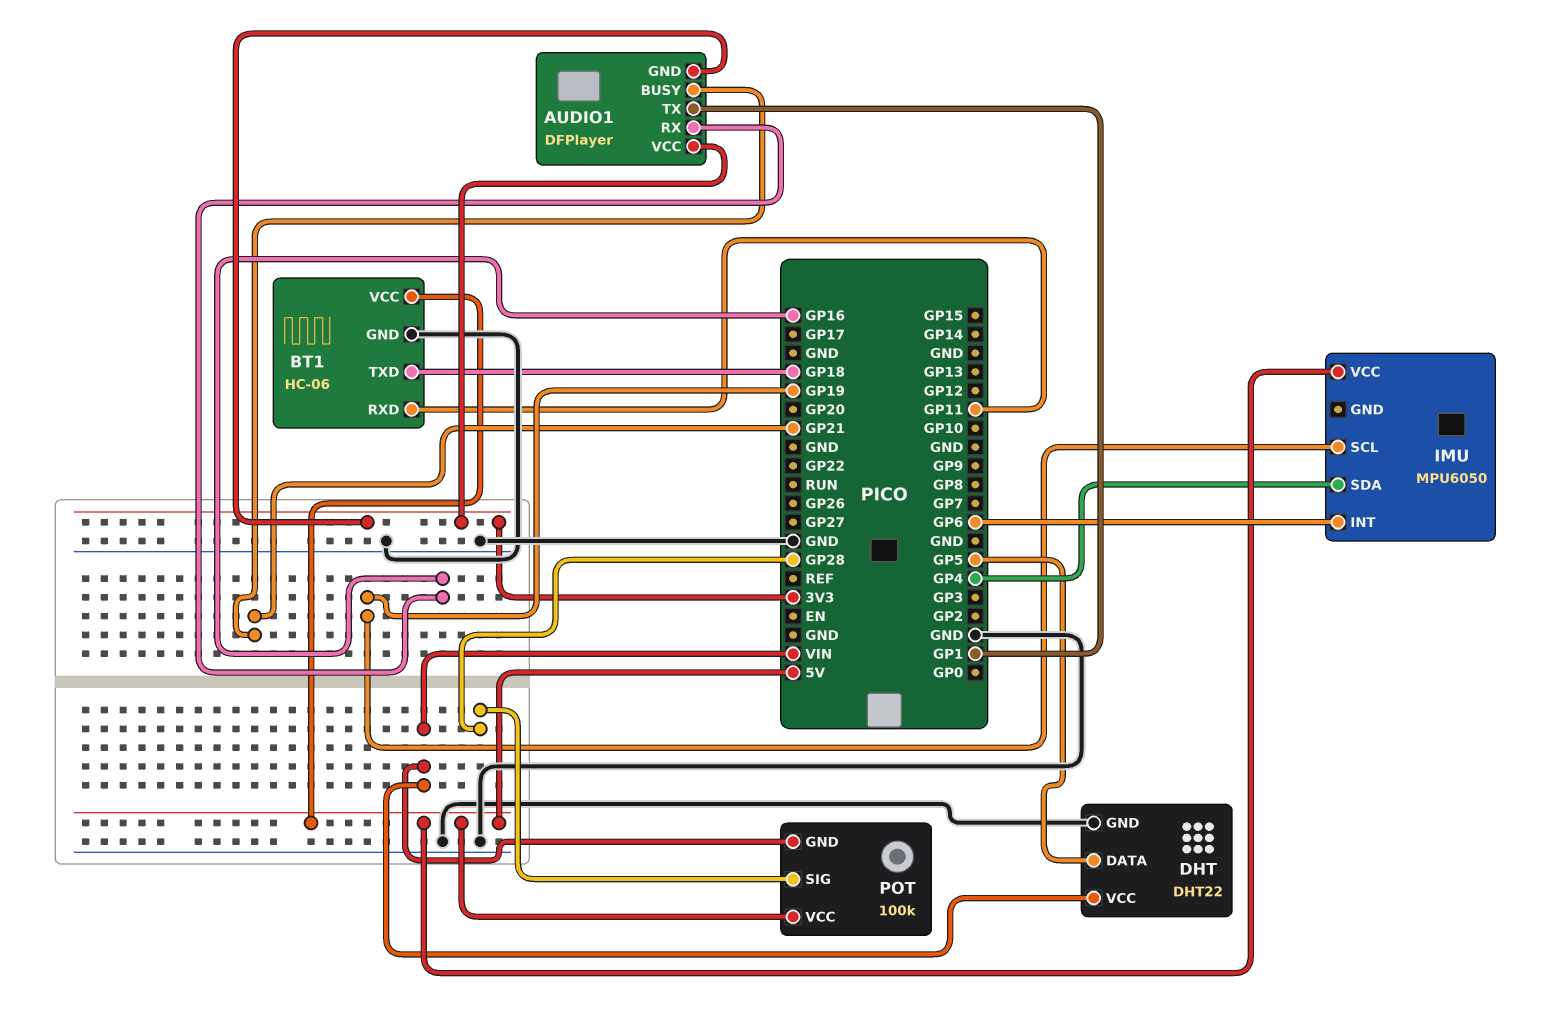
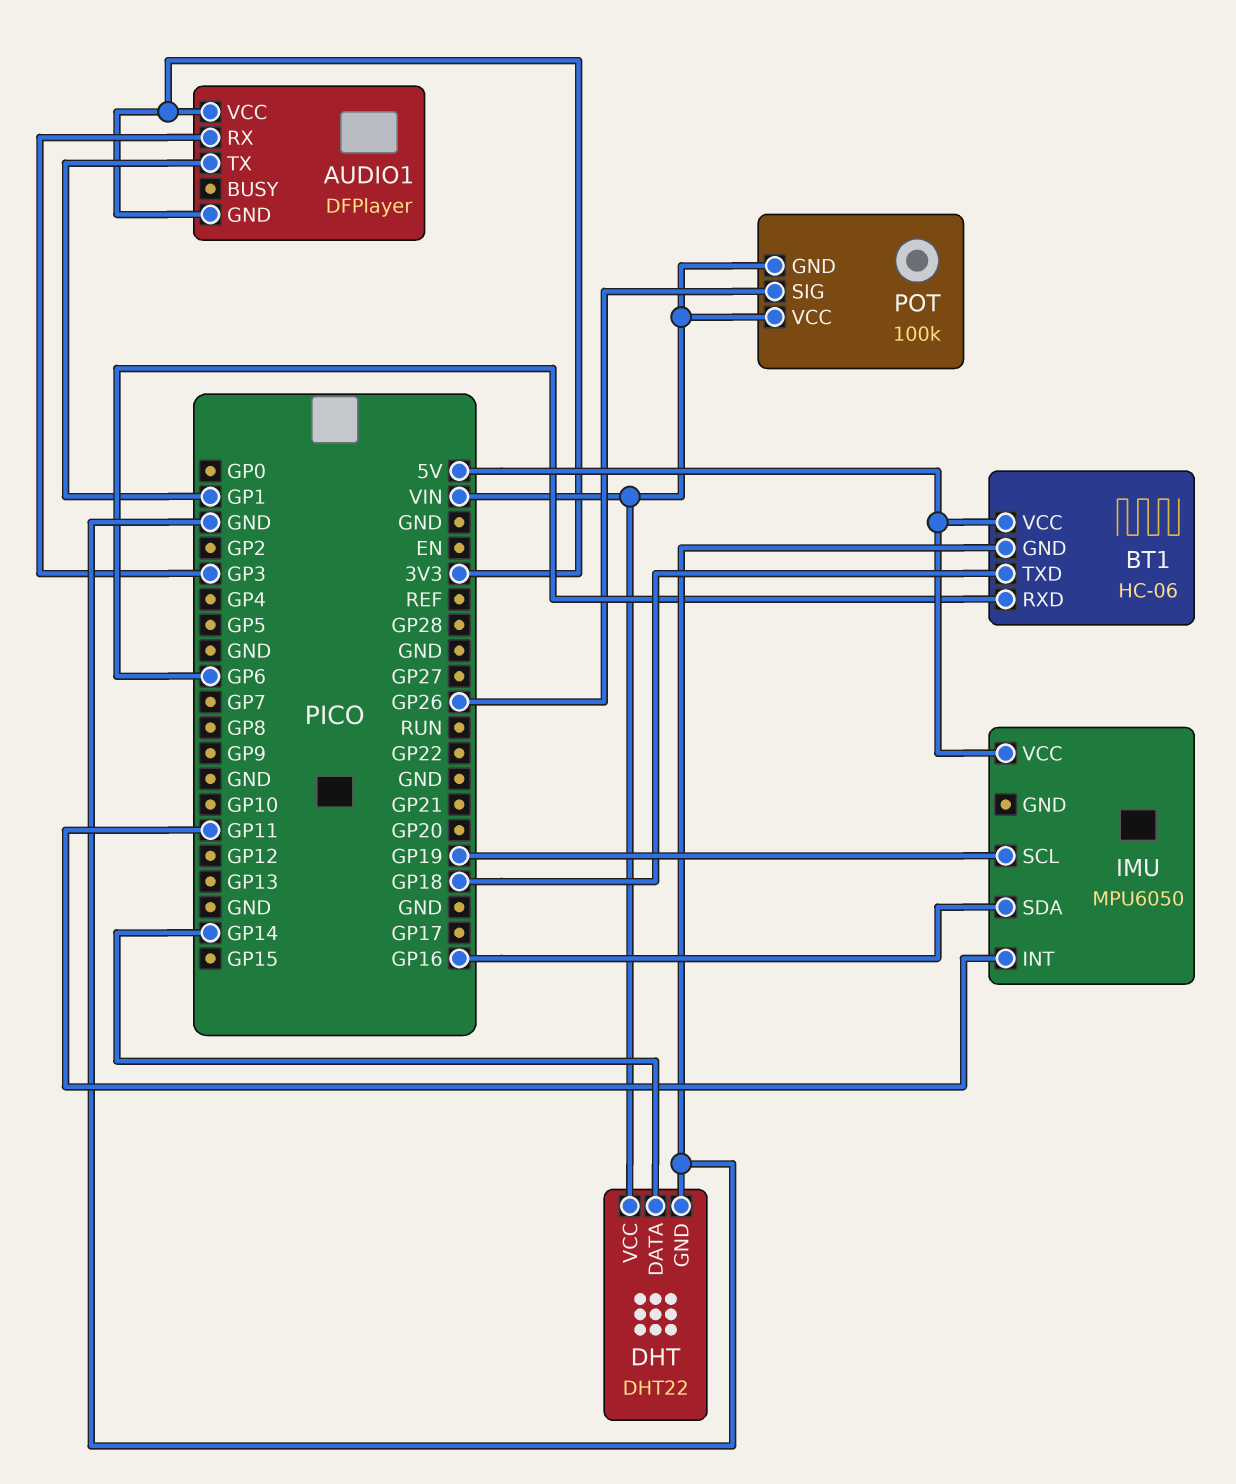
AUDIO1 pin BUSY: GP21 -> none
AUDIO1 pin RX: GP16 -> GP3
BT1 pin RXD: GP11 -> GP6
DHT pin DATA: GP5 -> GP14
IMU pin INT: GP6 -> GP11
IMU pin SDA: GP4 -> GP16
POT pin SIG: GP28 -> GP26
POT pin VCC: 5V -> VIN

